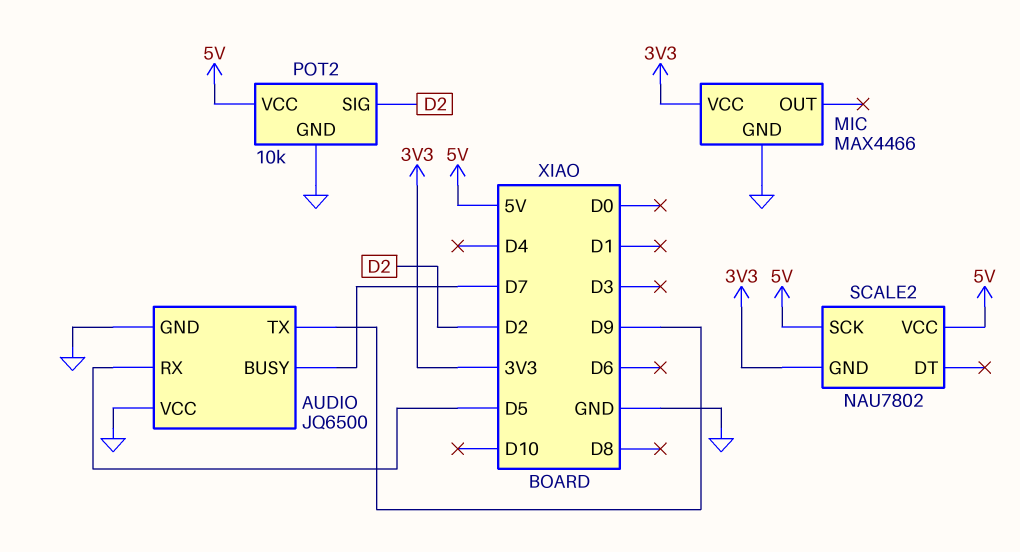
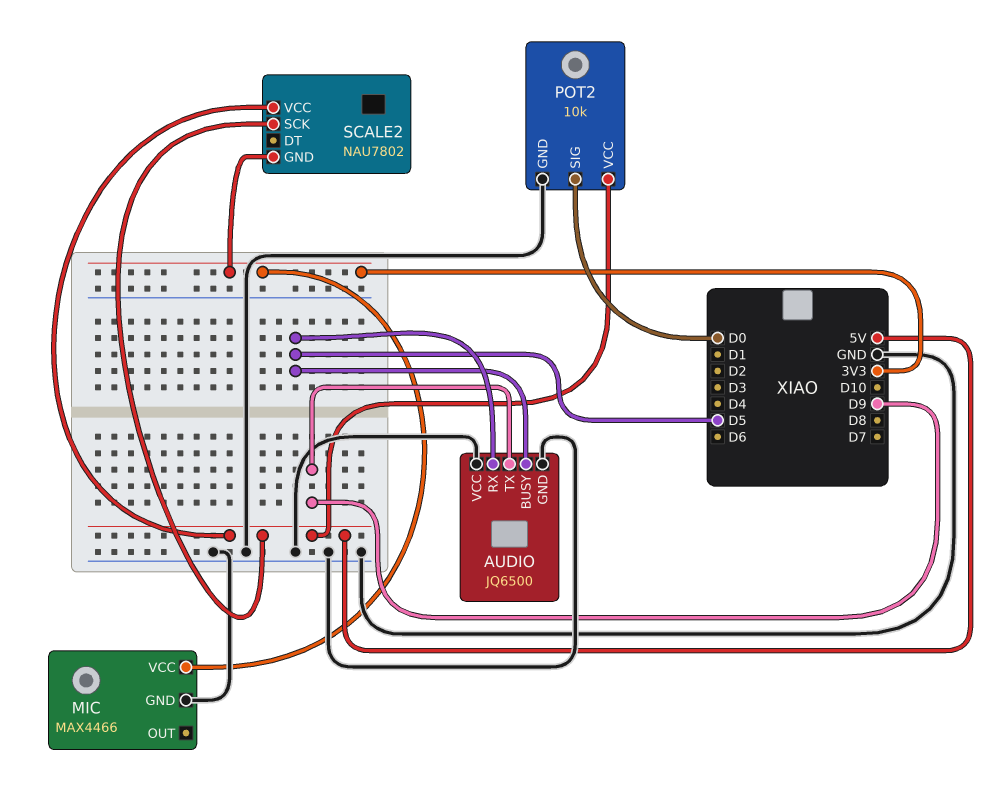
AUDIO pin BUSY: D7 -> D5
POT2 pin SIG: D2 -> D0

